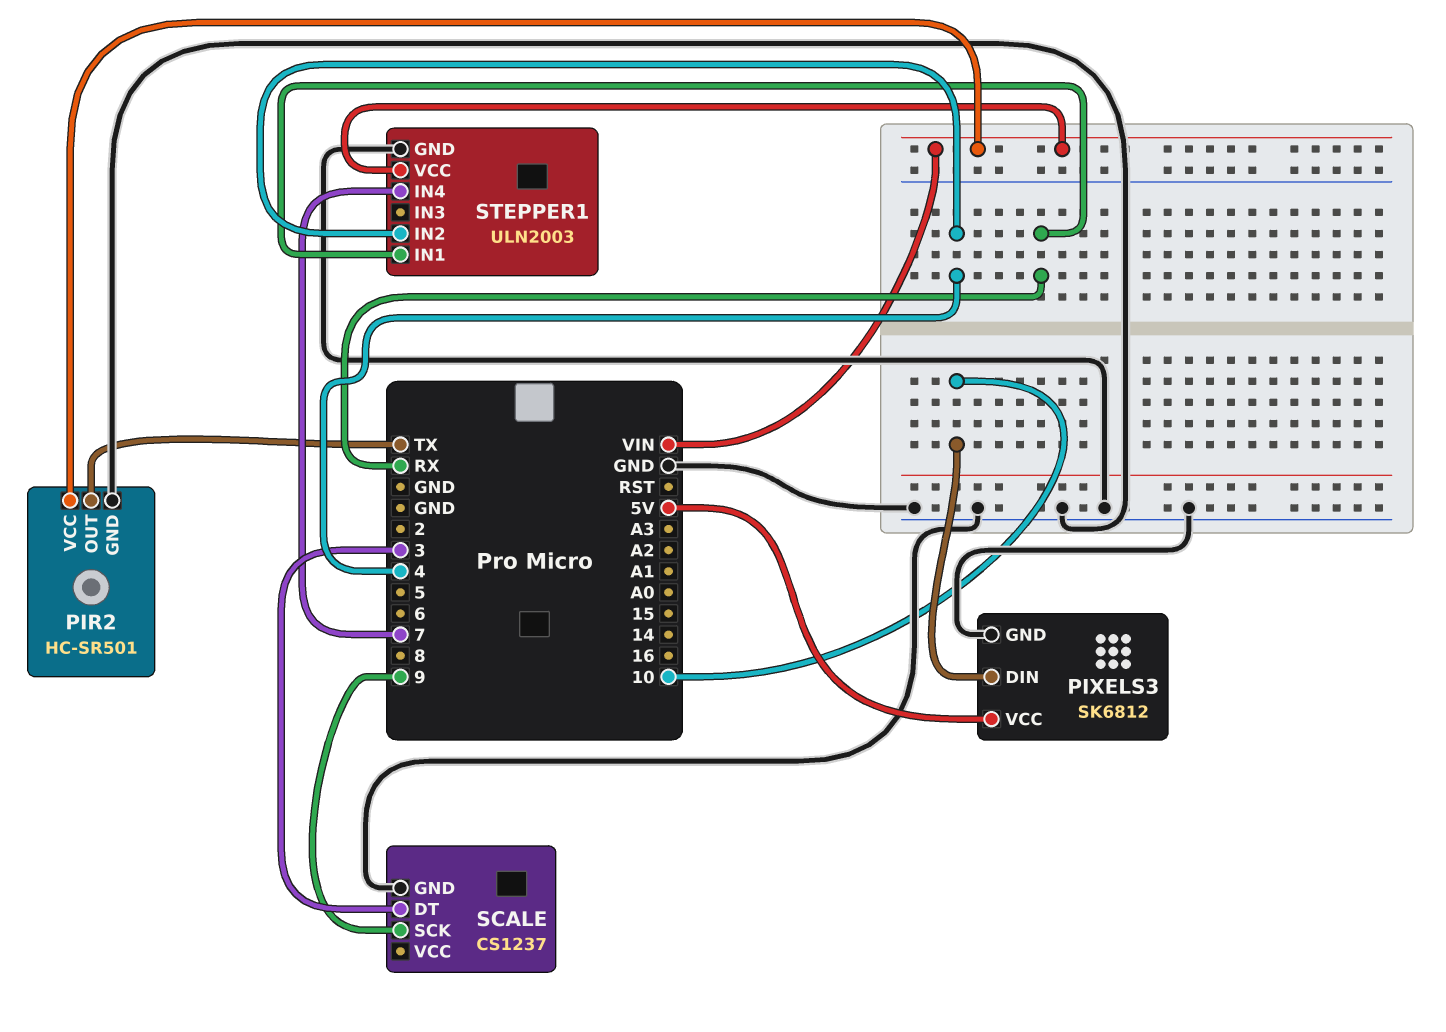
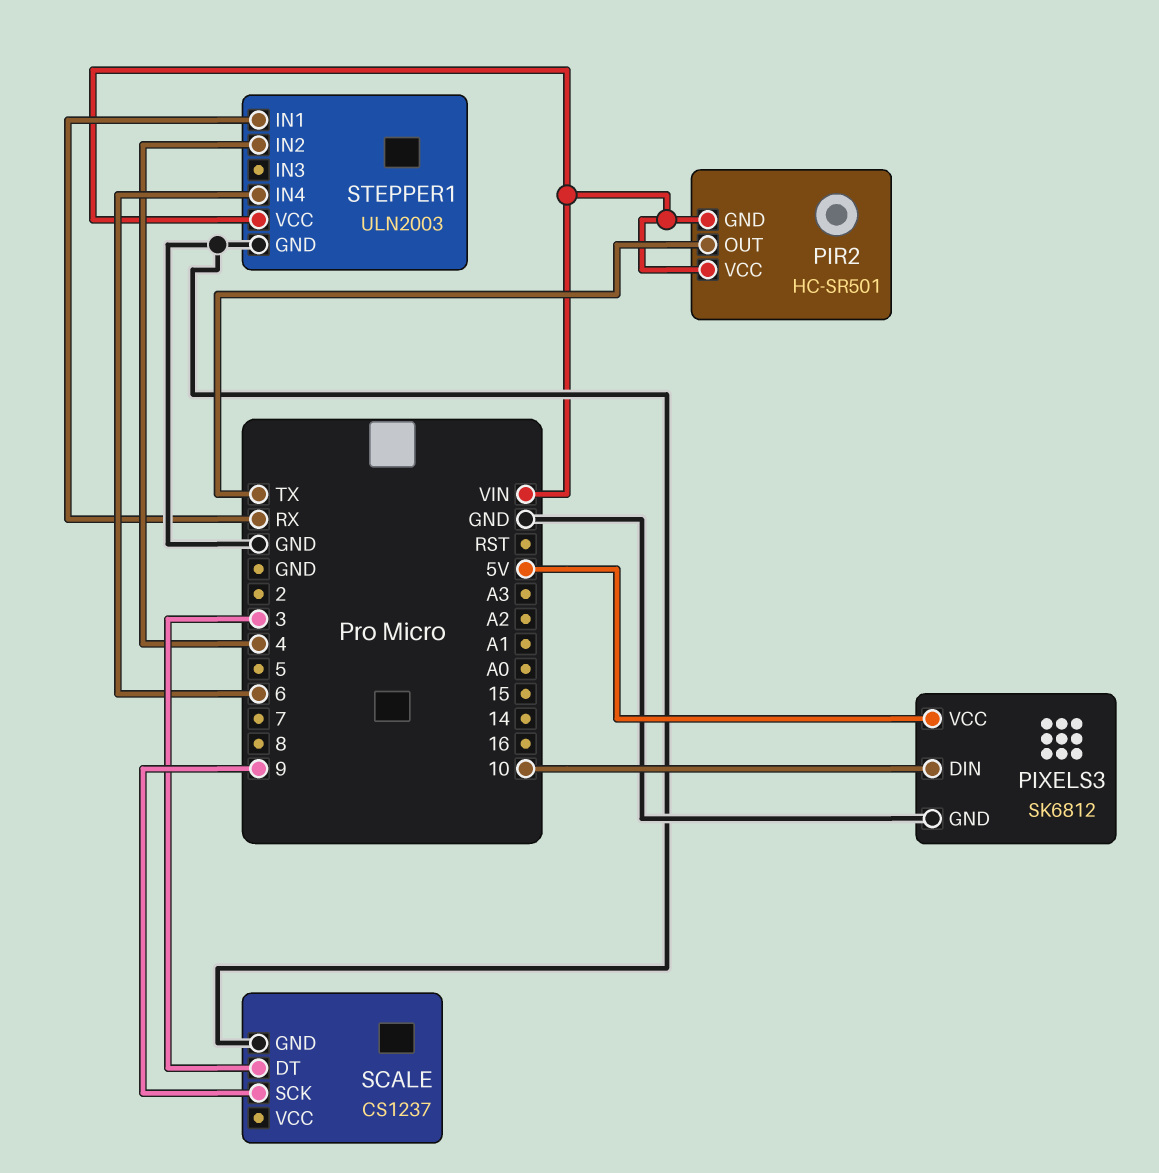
PIR2 pin GND: GND -> VIN
STEPPER1 pin IN4: 7 -> 6

